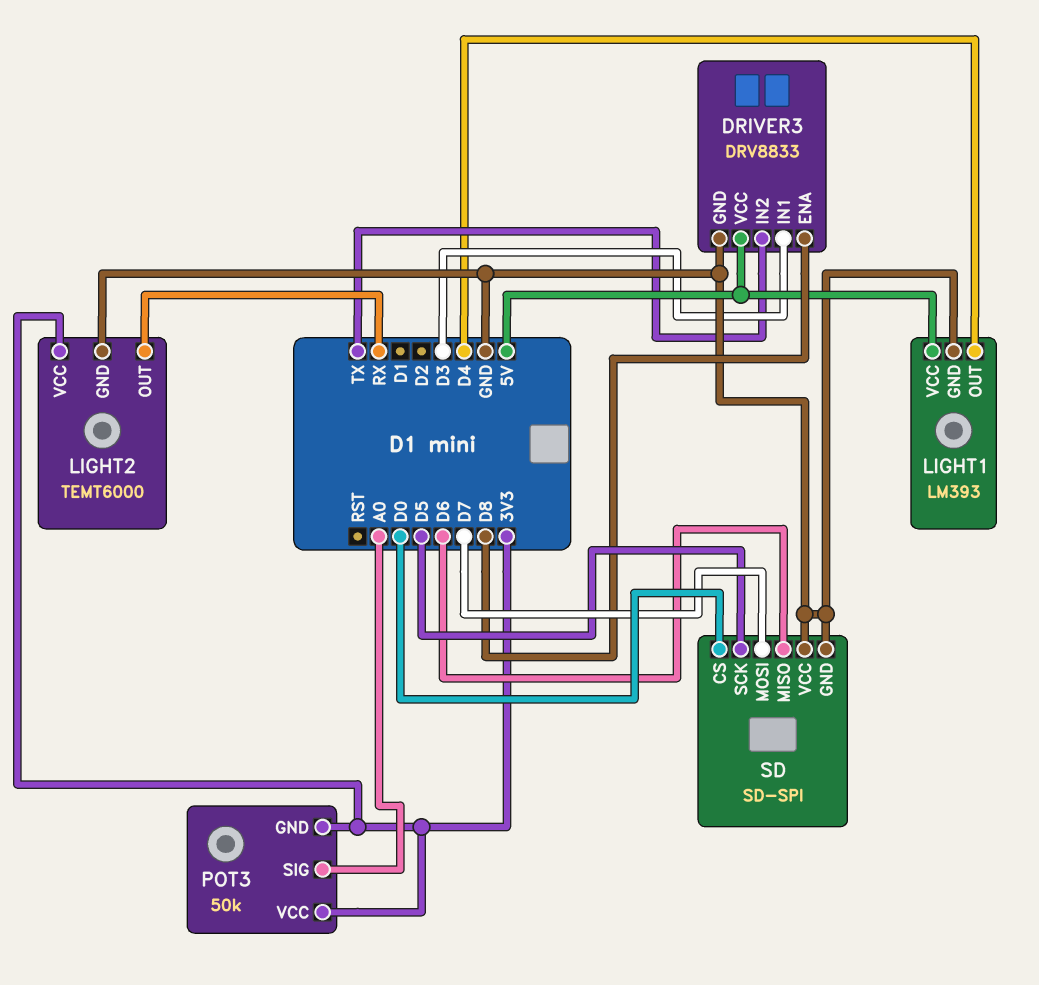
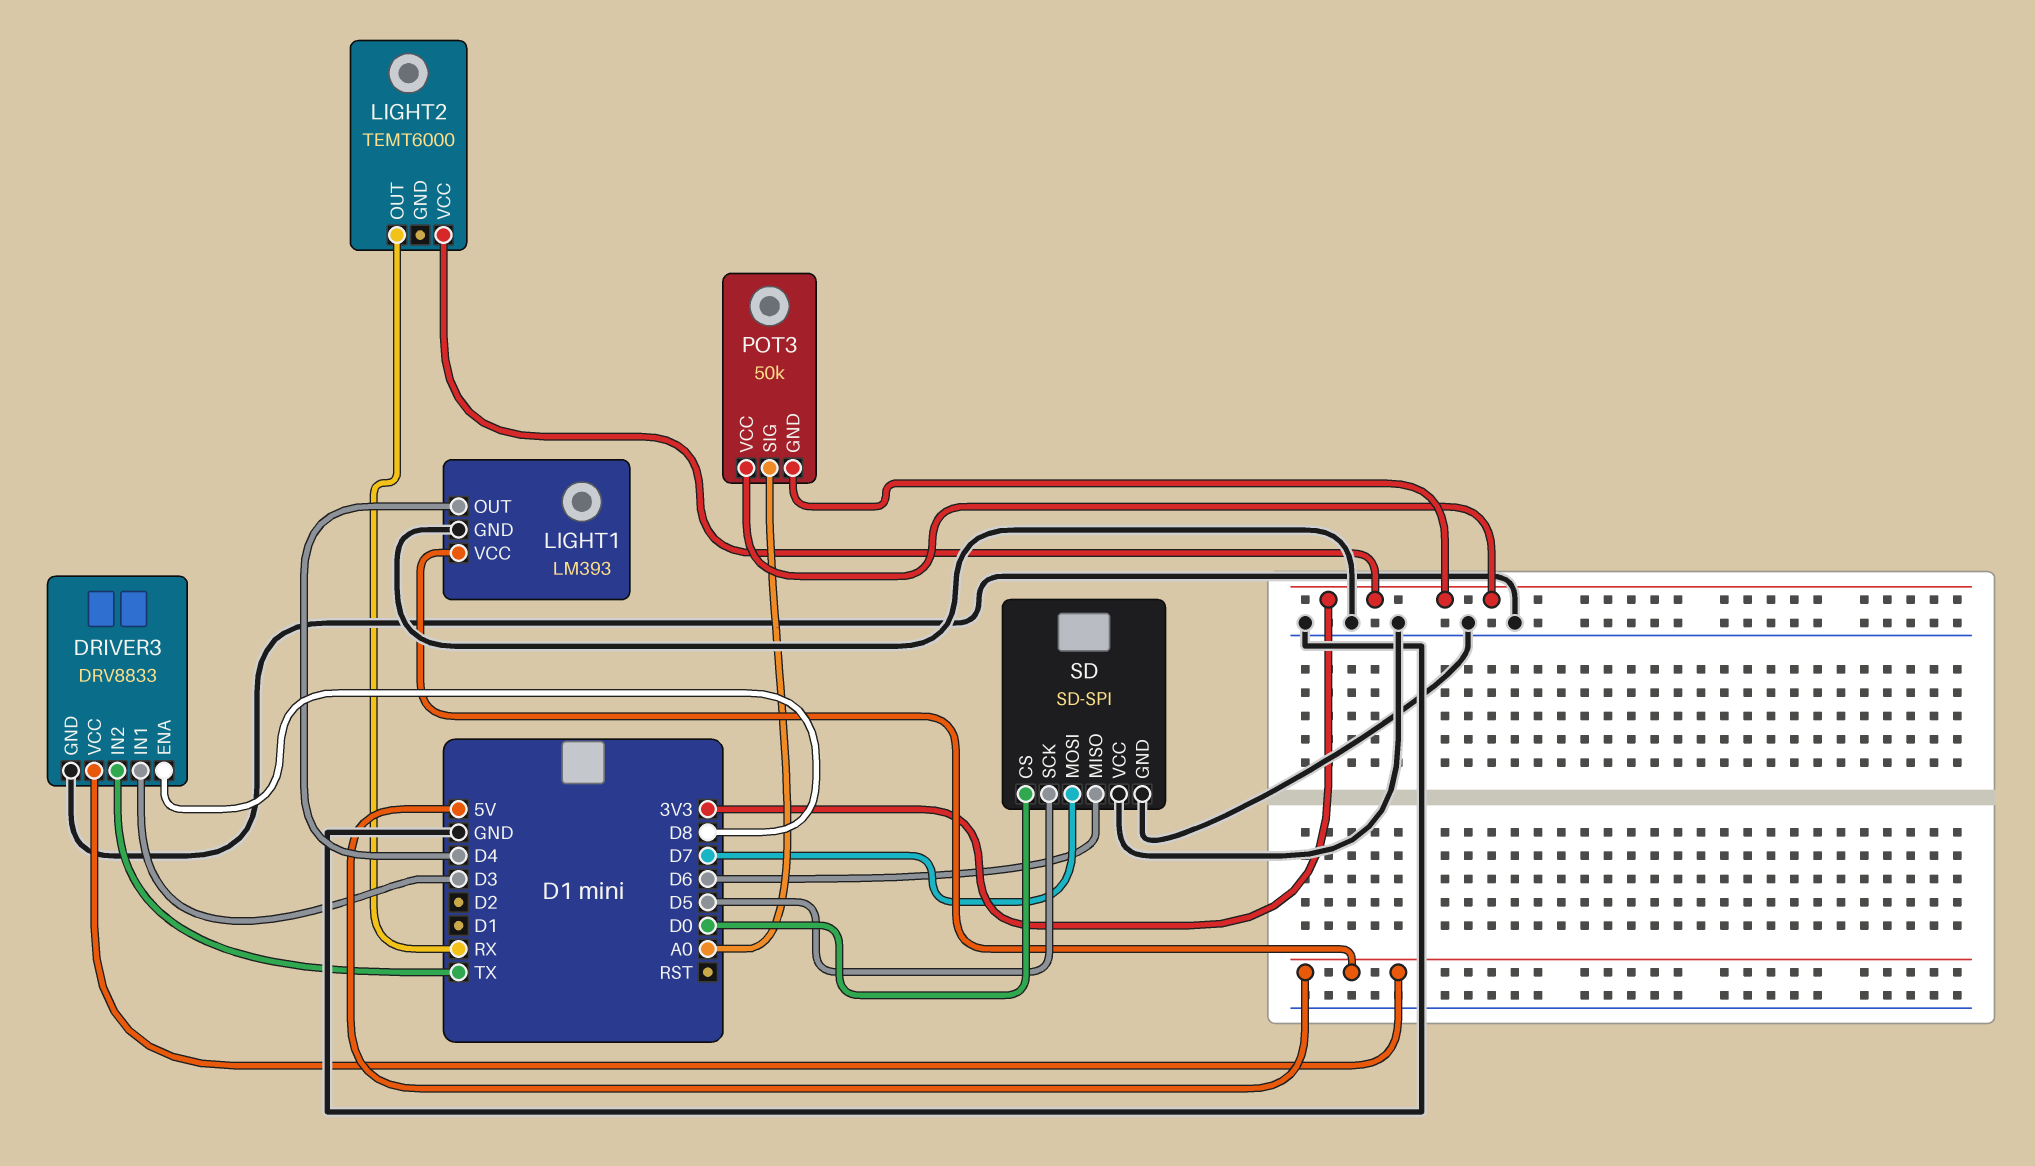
LIGHT2 pin GND: GND -> none

